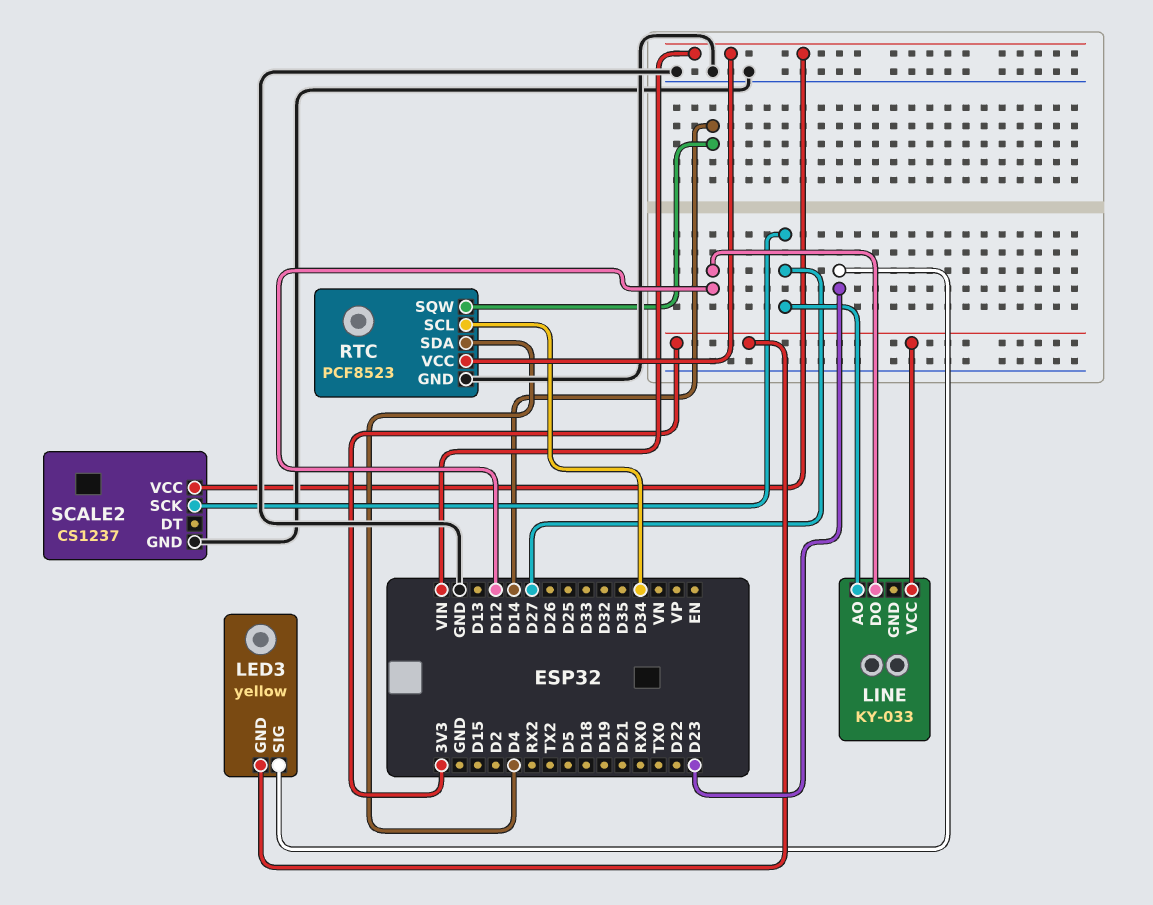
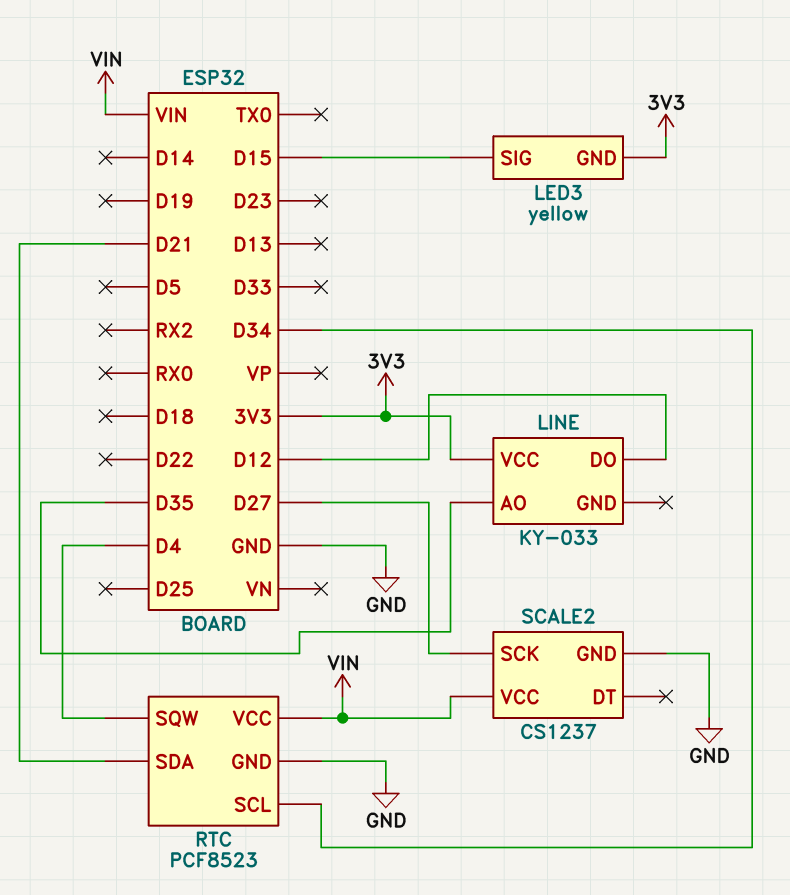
LED3 pin SIG: D23 -> D15
LINE pin AO: D27 -> D35
RTC pin SDA: D4 -> D21
RTC pin SQW: D14 -> D4

